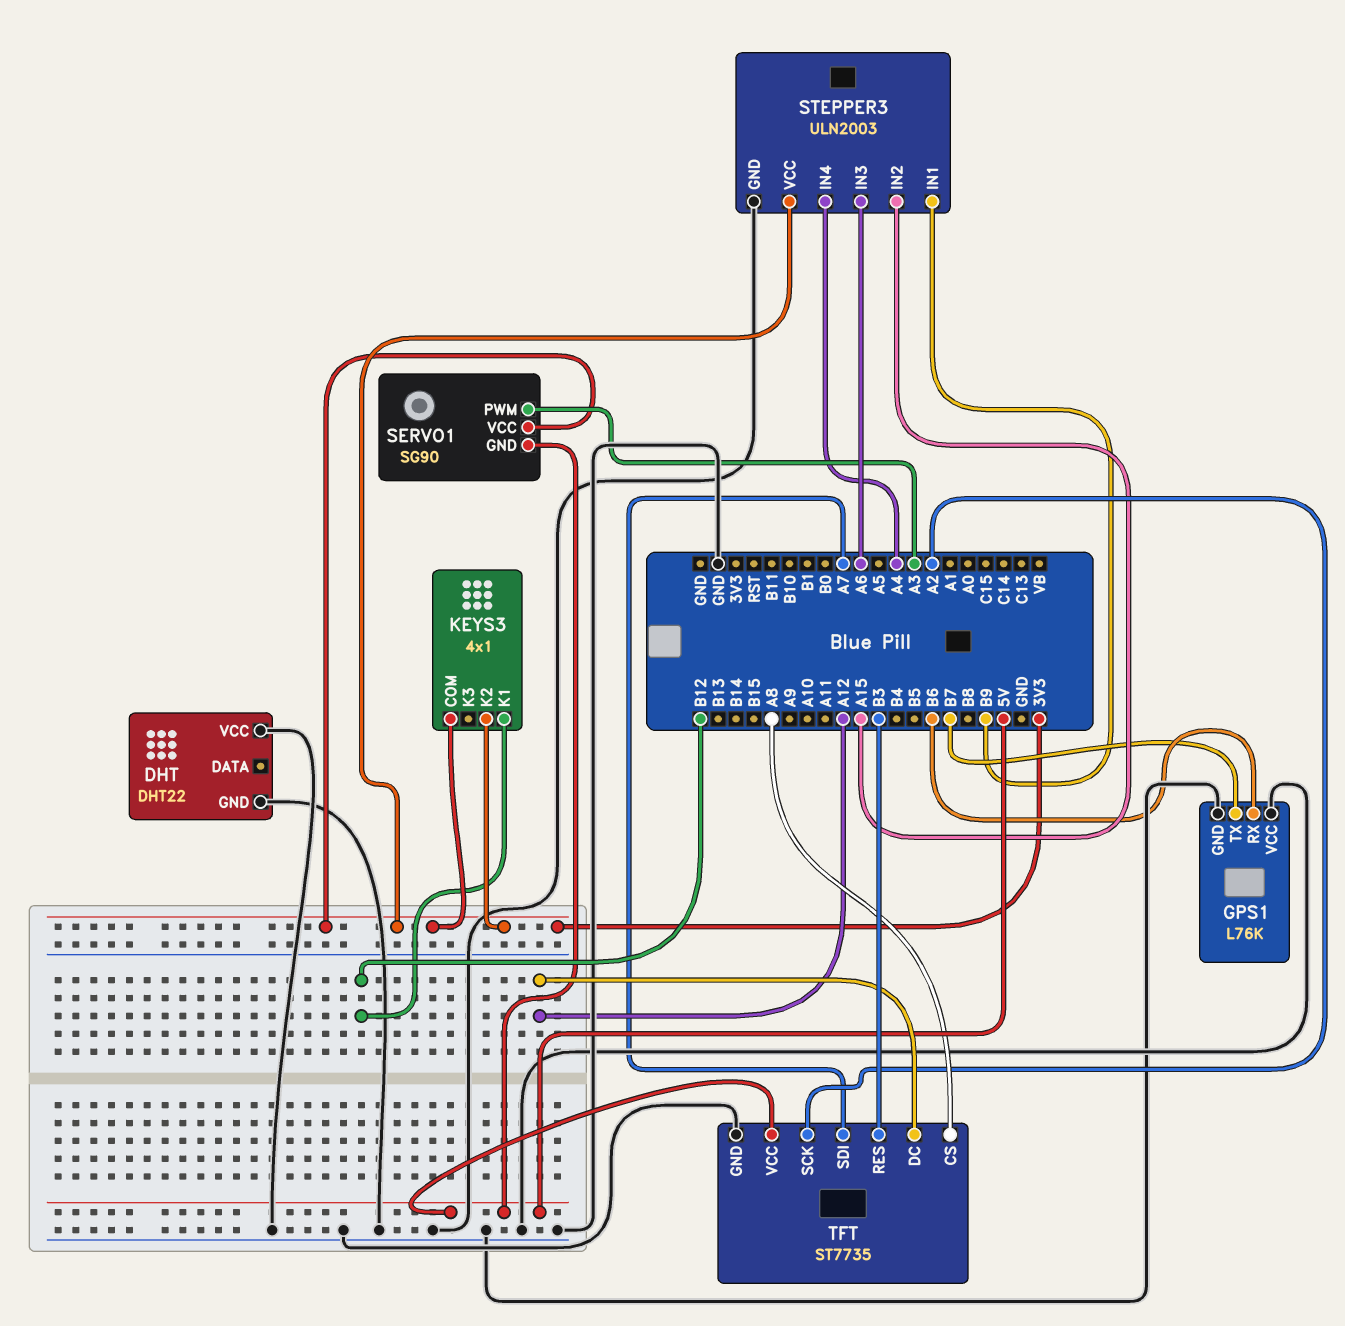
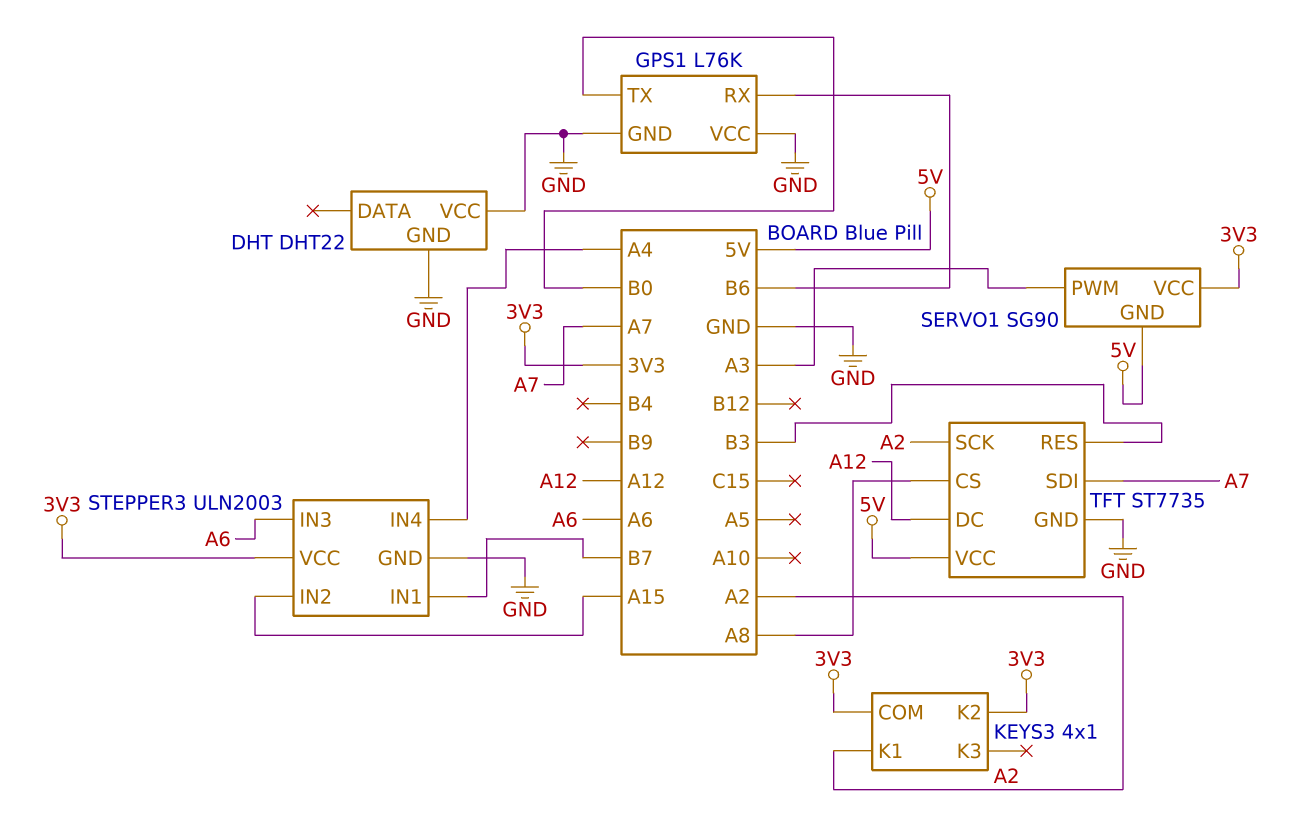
GPS1 pin TX: B7 -> B0
KEYS3 pin K1: B12 -> A2
STEPPER3 pin IN1: B9 -> B7

